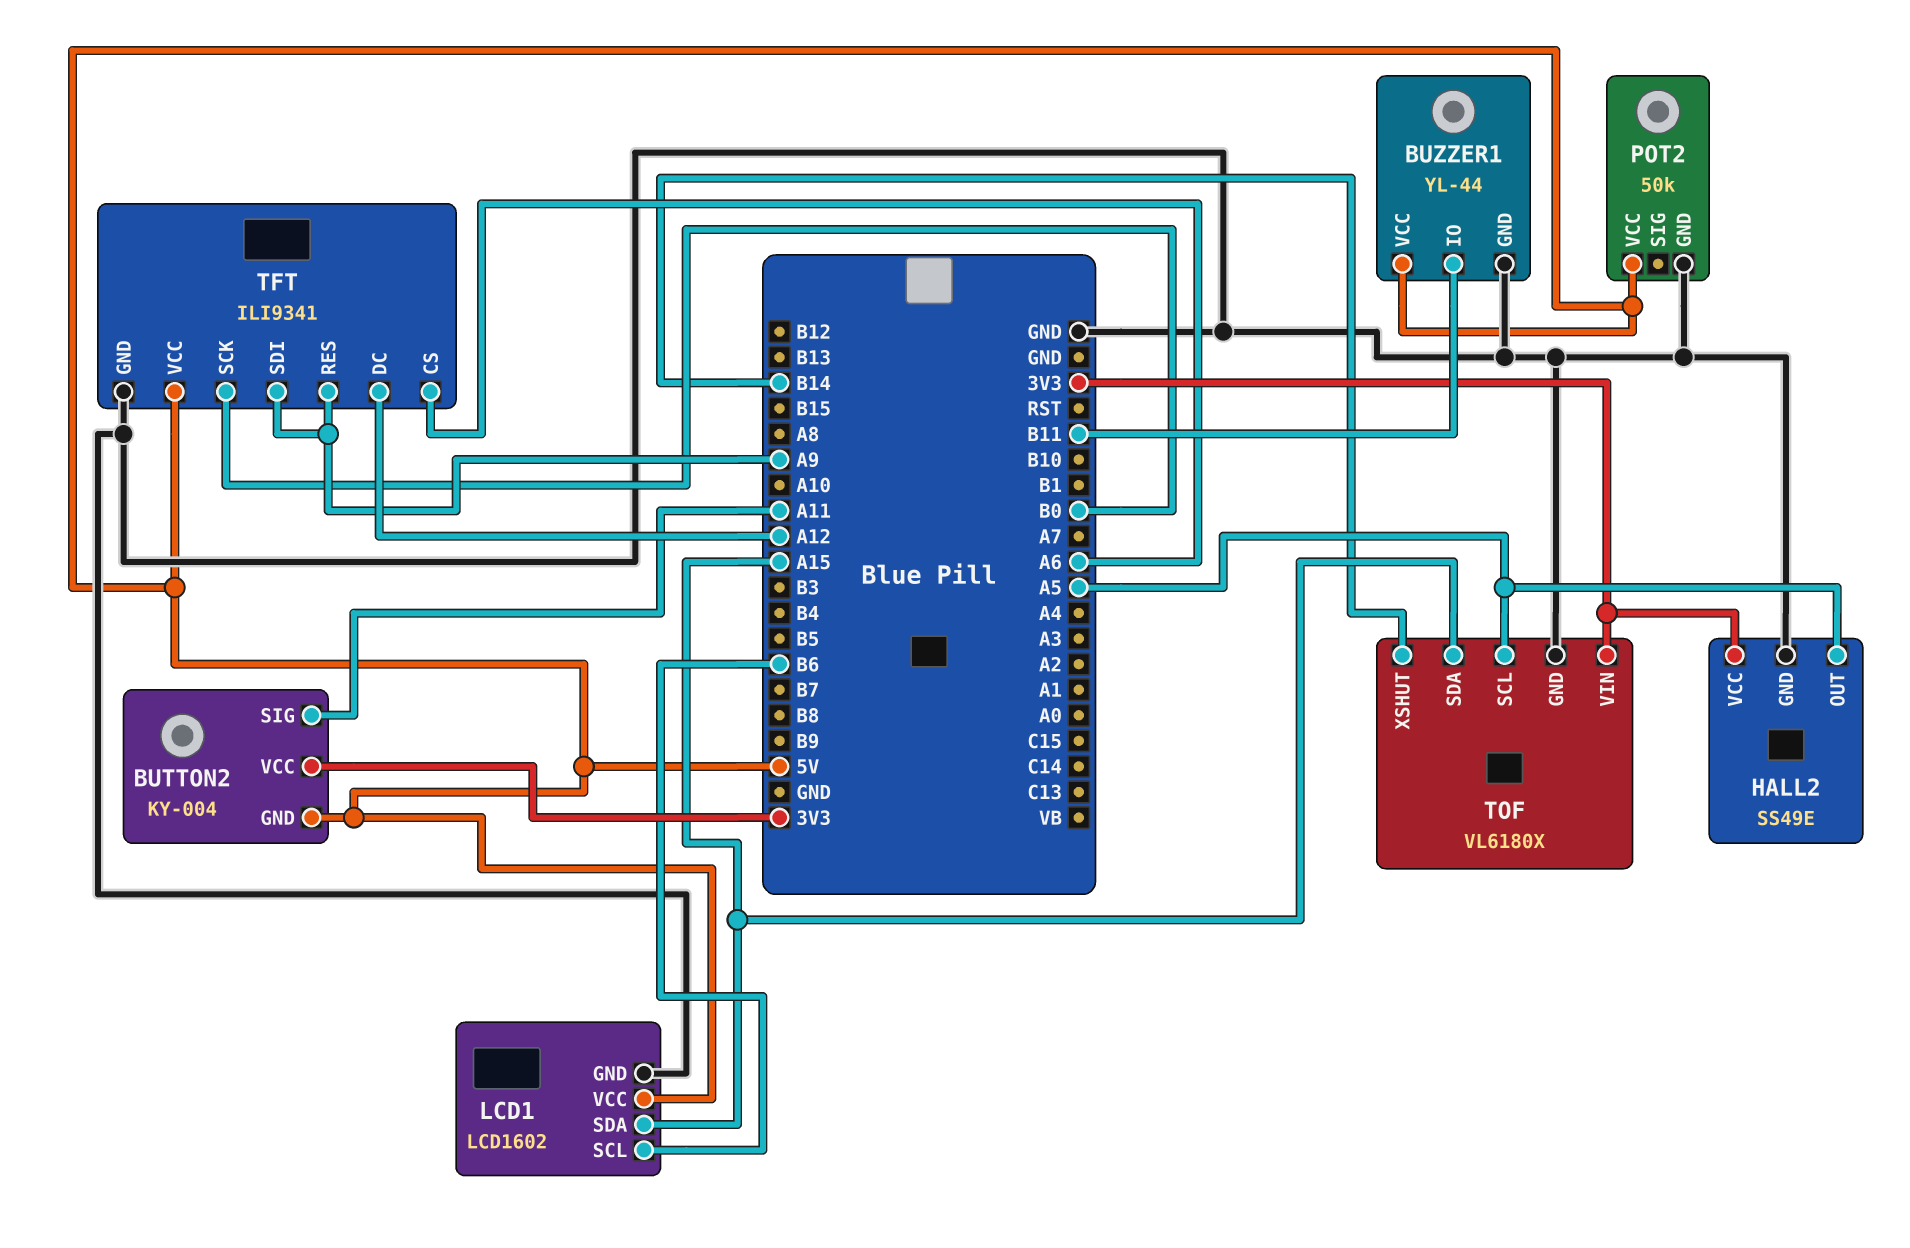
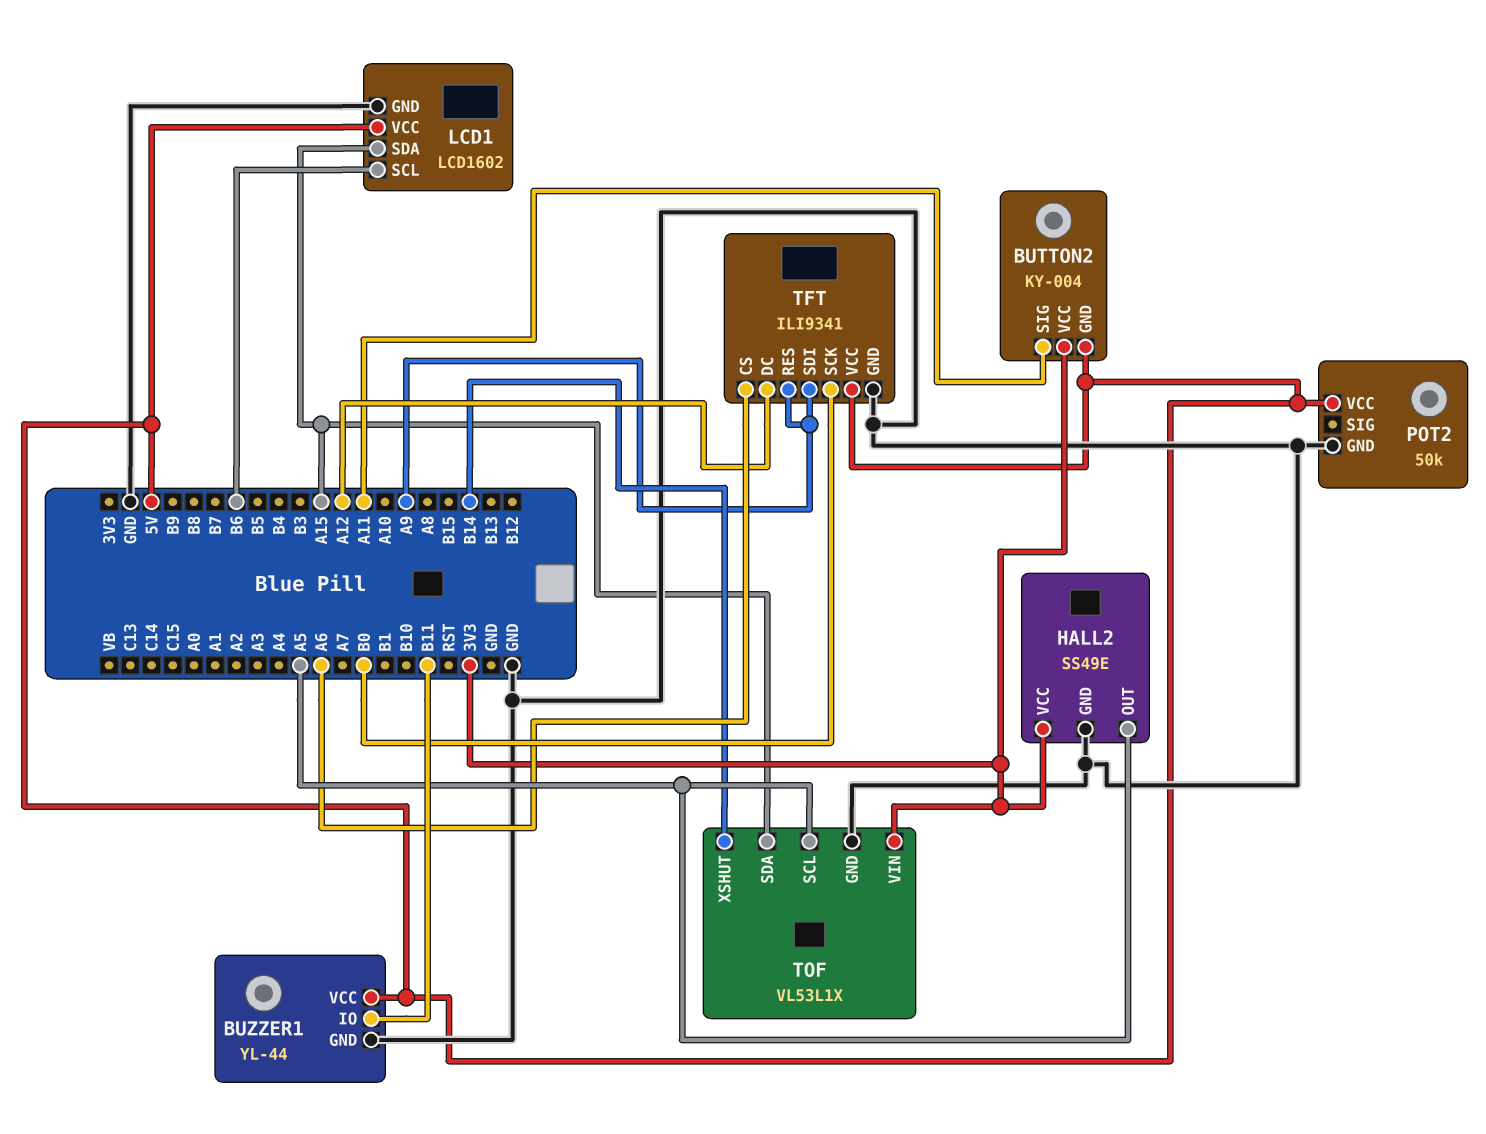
TOF: VL6180X -> VL53L1X

